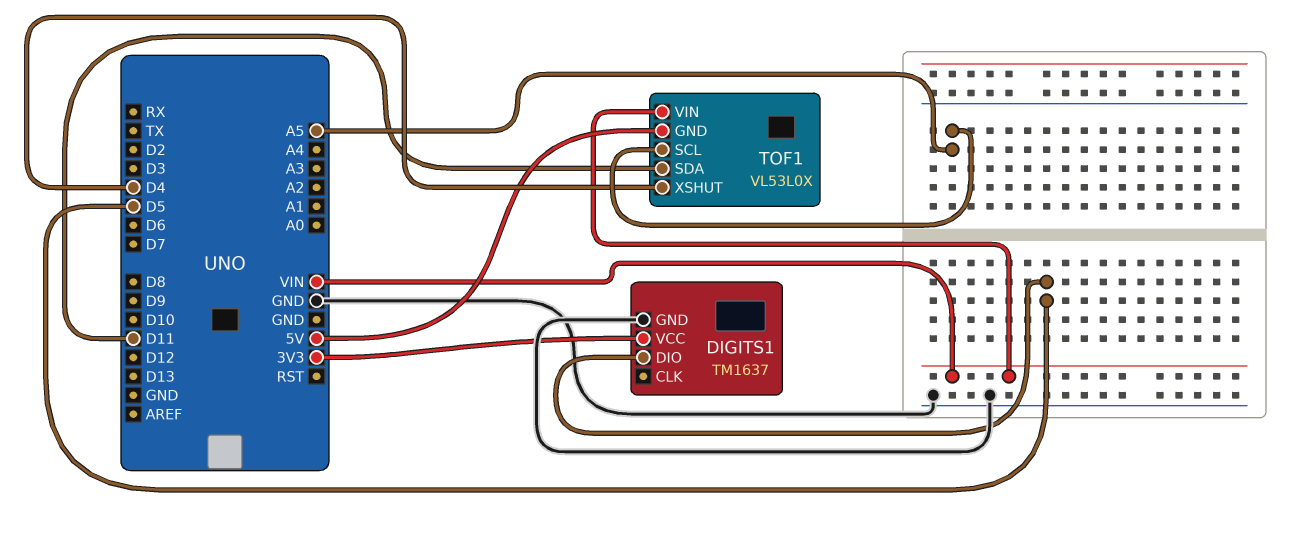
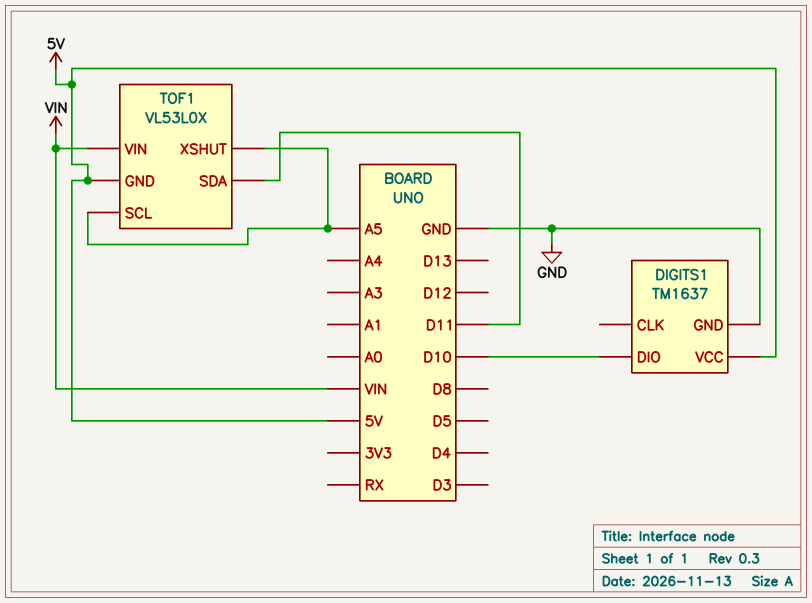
DIGITS1 pin DIO: D5 -> D10
DIGITS1 pin VCC: 3V3 -> 5V
TOF1 pin XSHUT: D4 -> A5

